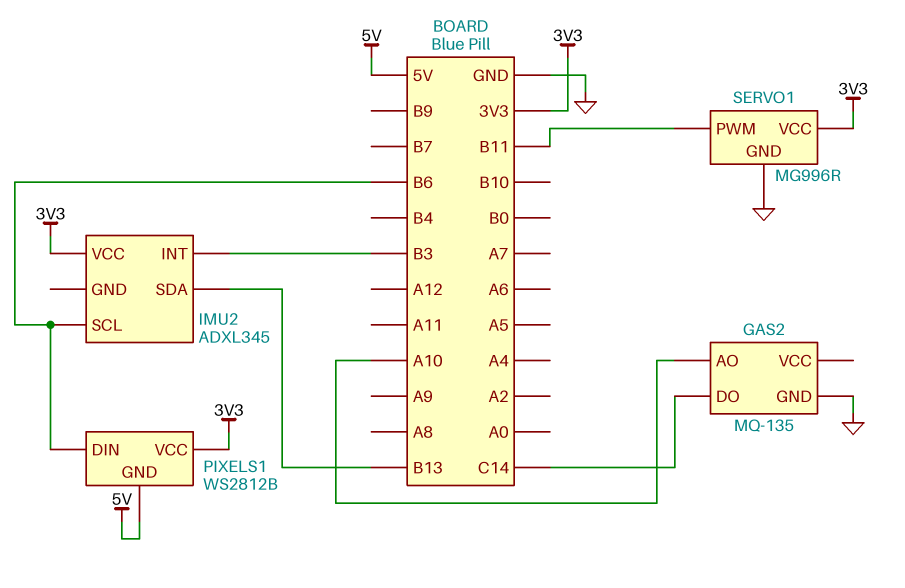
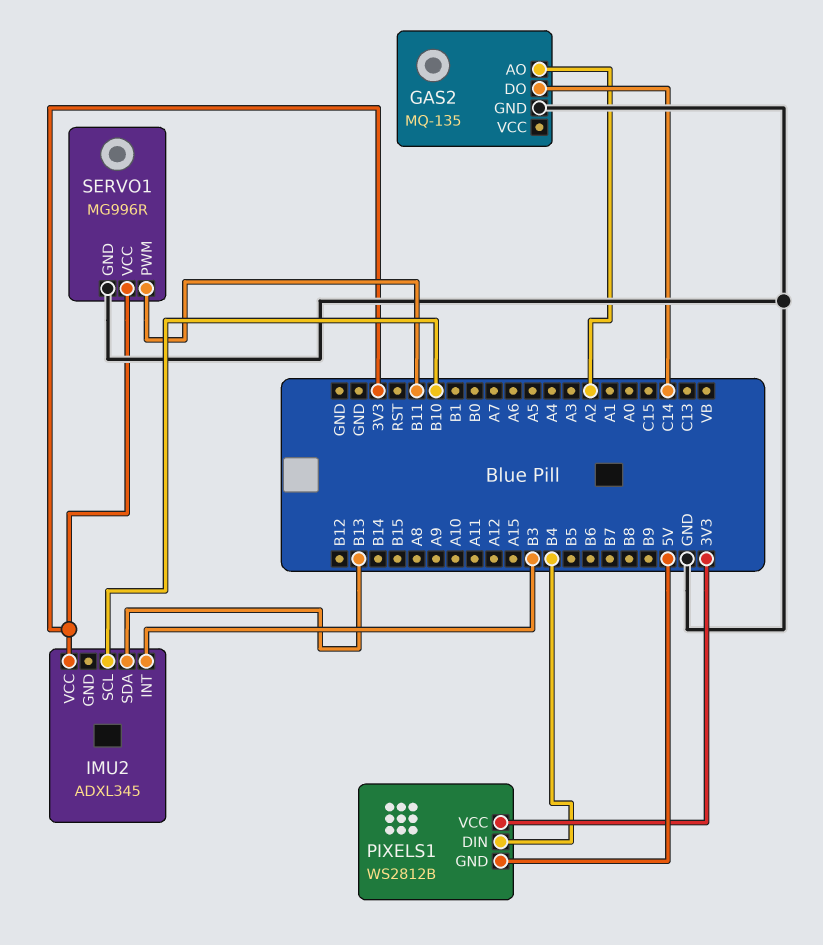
GAS2 pin AO: A10 -> A2
IMU2 pin SCL: B6 -> B10
PIXELS1 pin DIN: B6 -> B4

